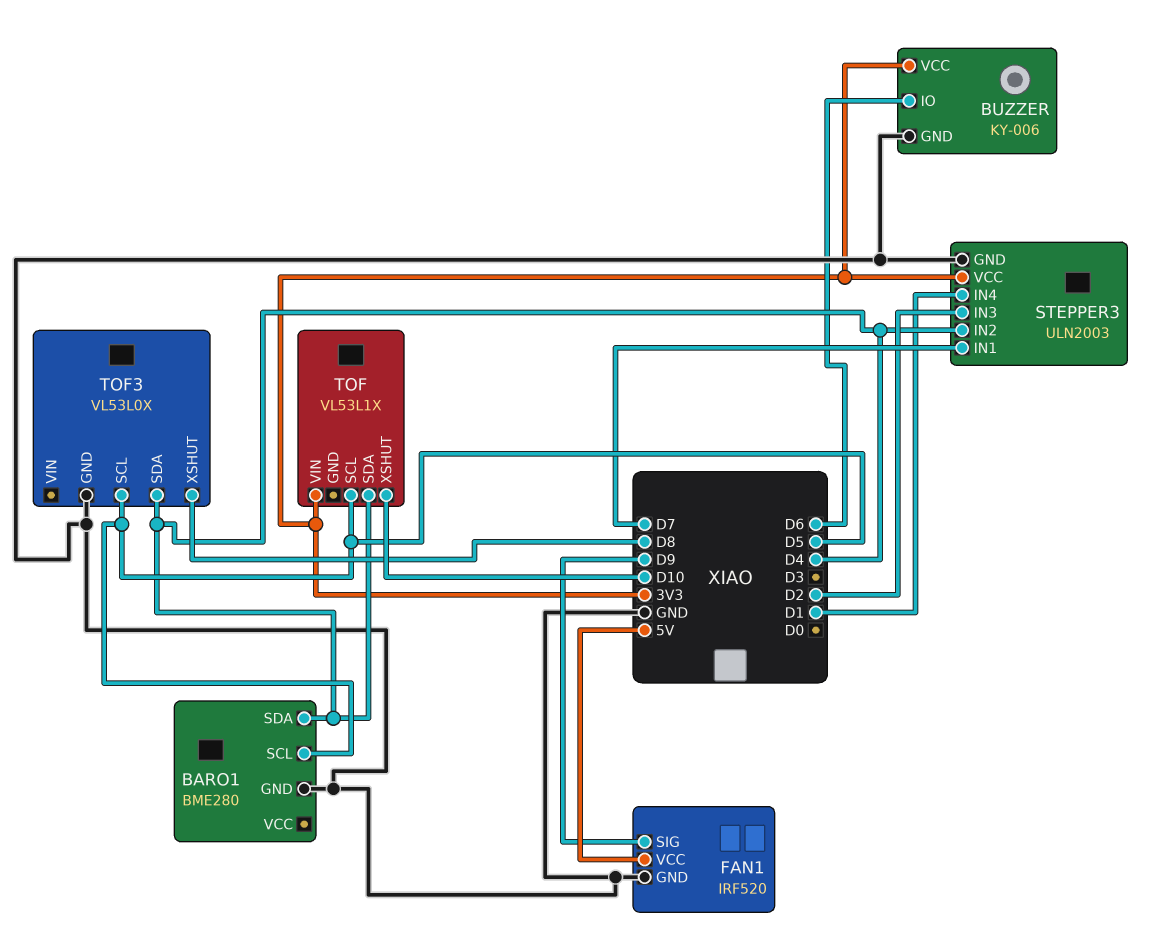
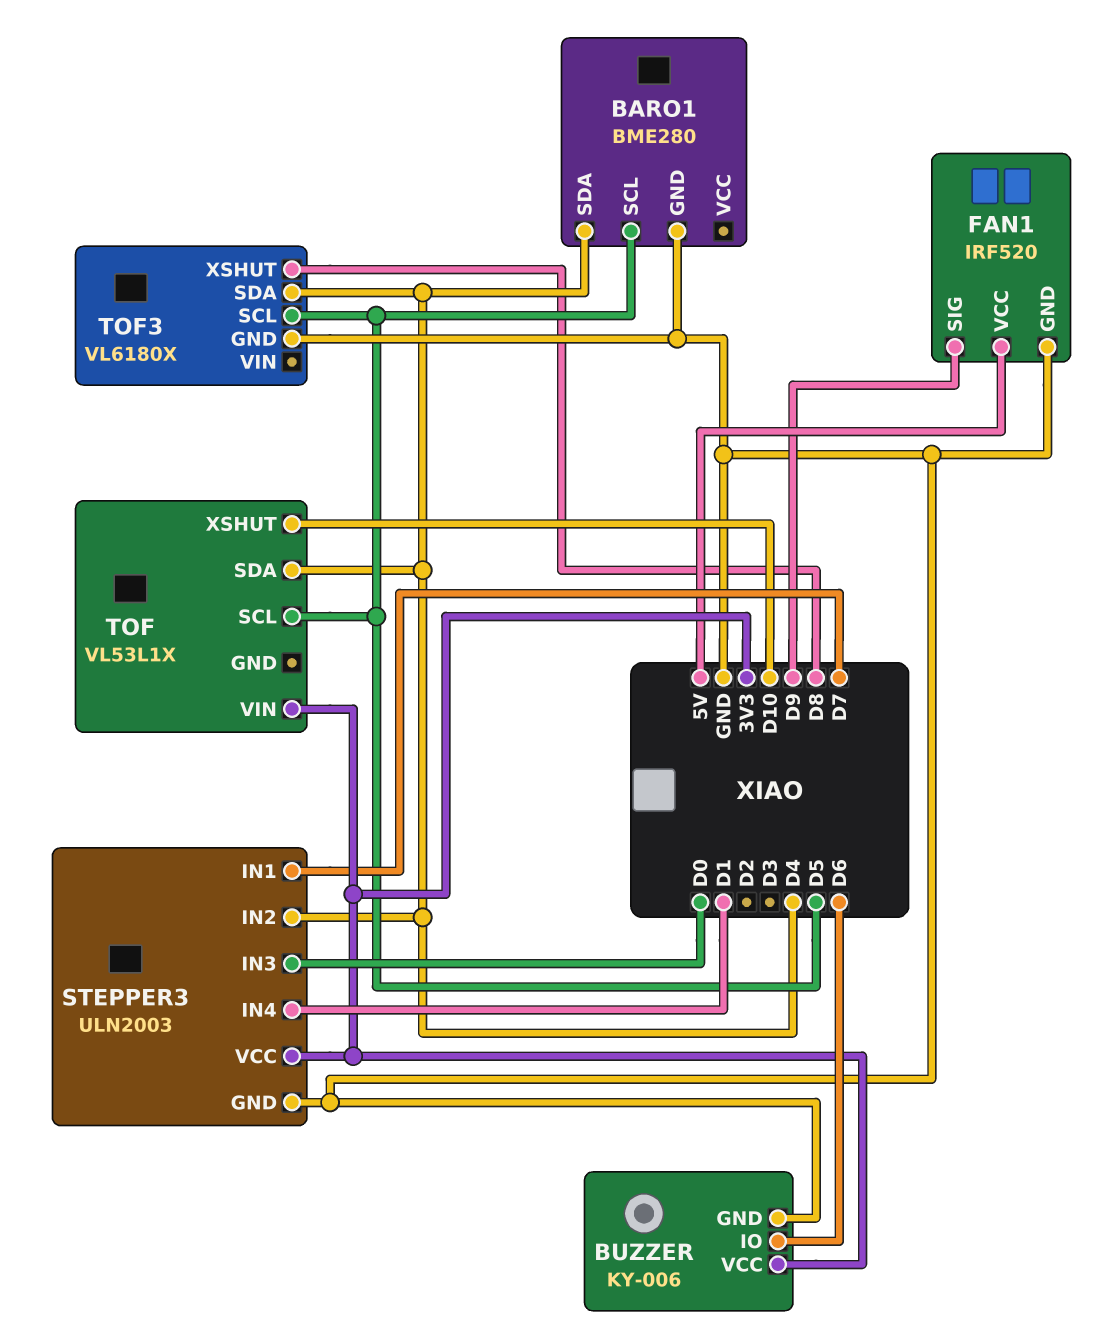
STEPPER3 pin IN3: D2 -> D0
TOF3: VL53L0X -> VL6180X

